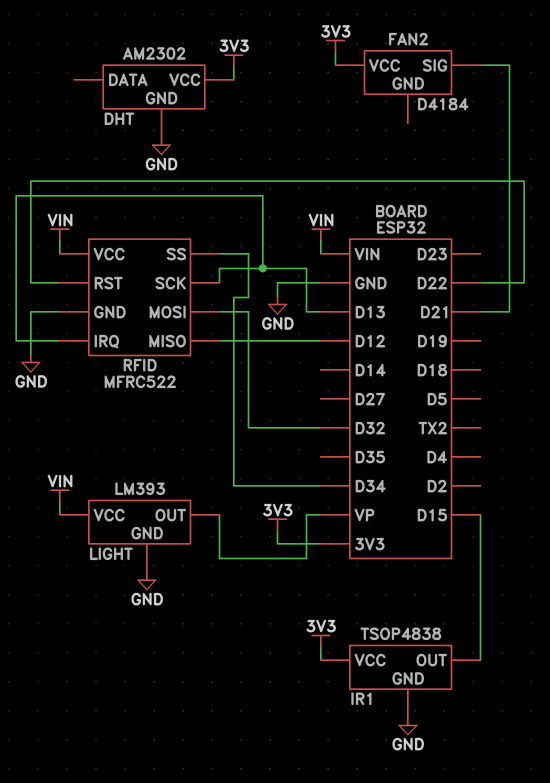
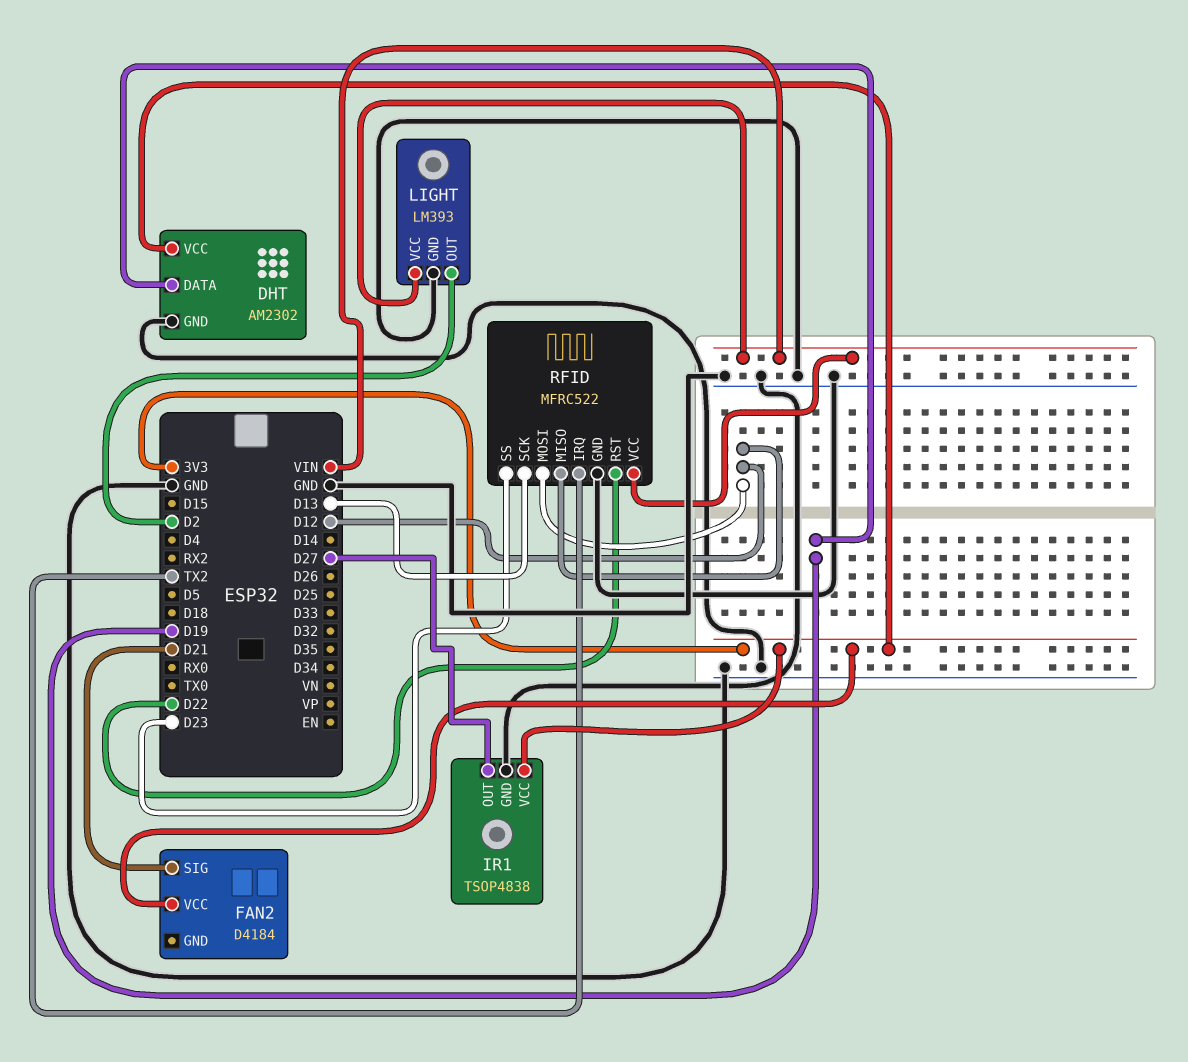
DHT pin DATA: none -> D19
IR1 pin OUT: D15 -> D27
LIGHT pin OUT: VP -> D2
RFID pin IRQ: D13 -> TX2
RFID pin MOSI: D32 -> D12
RFID pin SS: D34 -> D23

